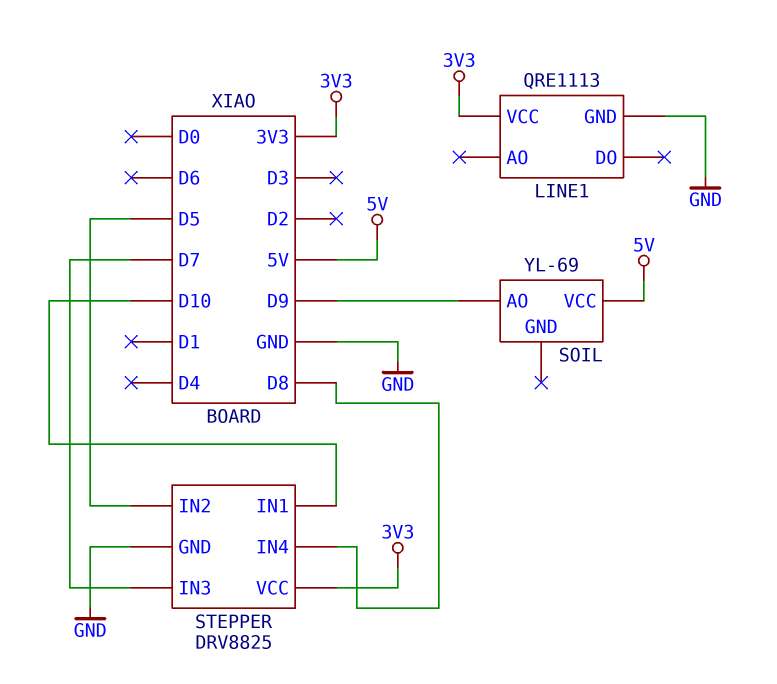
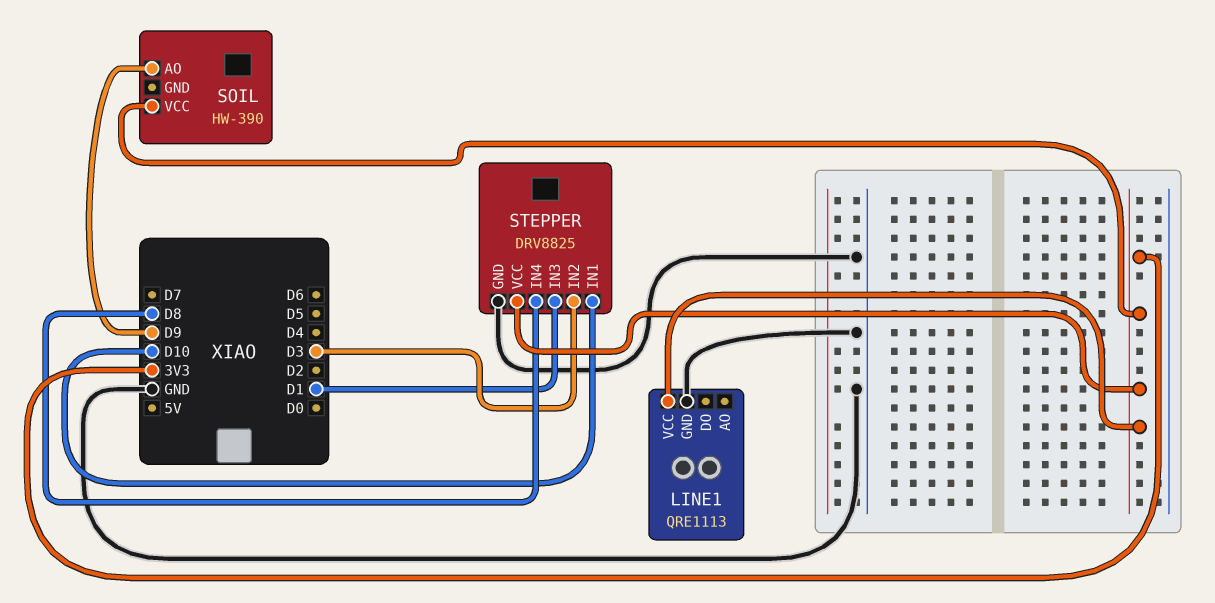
SOIL: YL-69 -> HW-390
SOIL pin VCC: 5V -> 3V3
STEPPER pin IN2: D5 -> D3
STEPPER pin IN3: D7 -> D1

